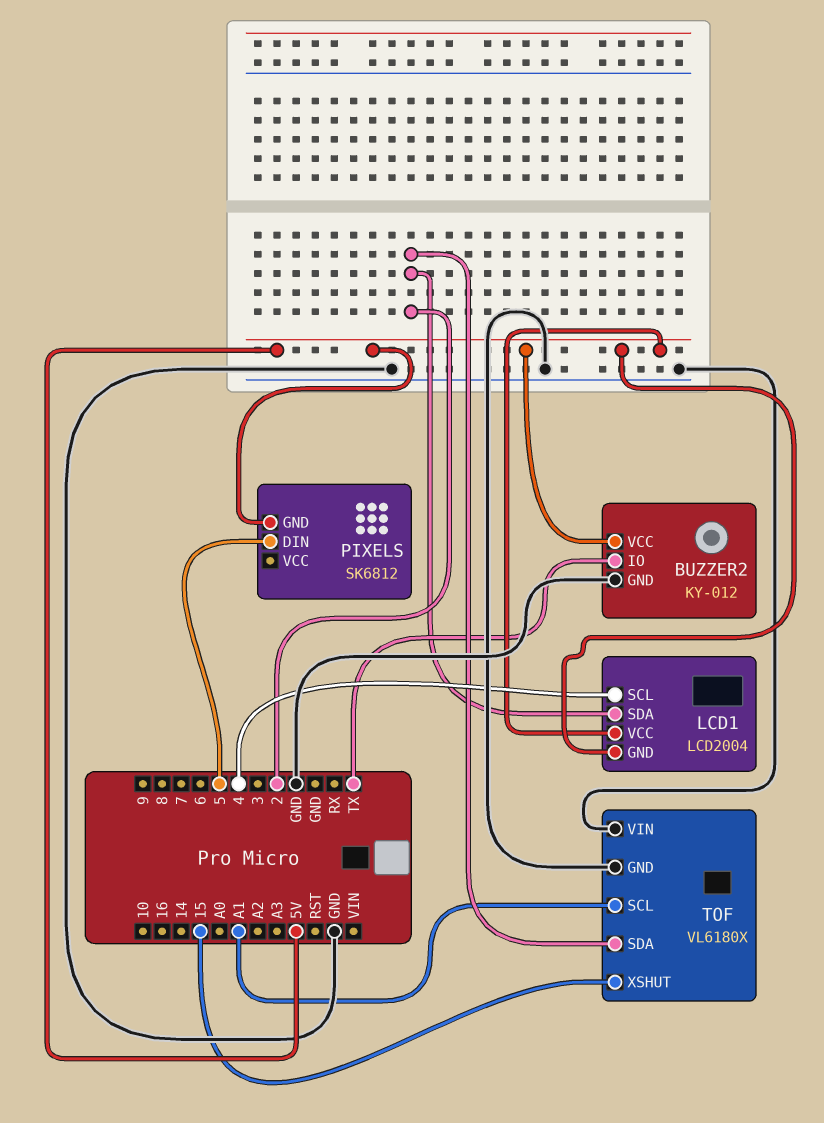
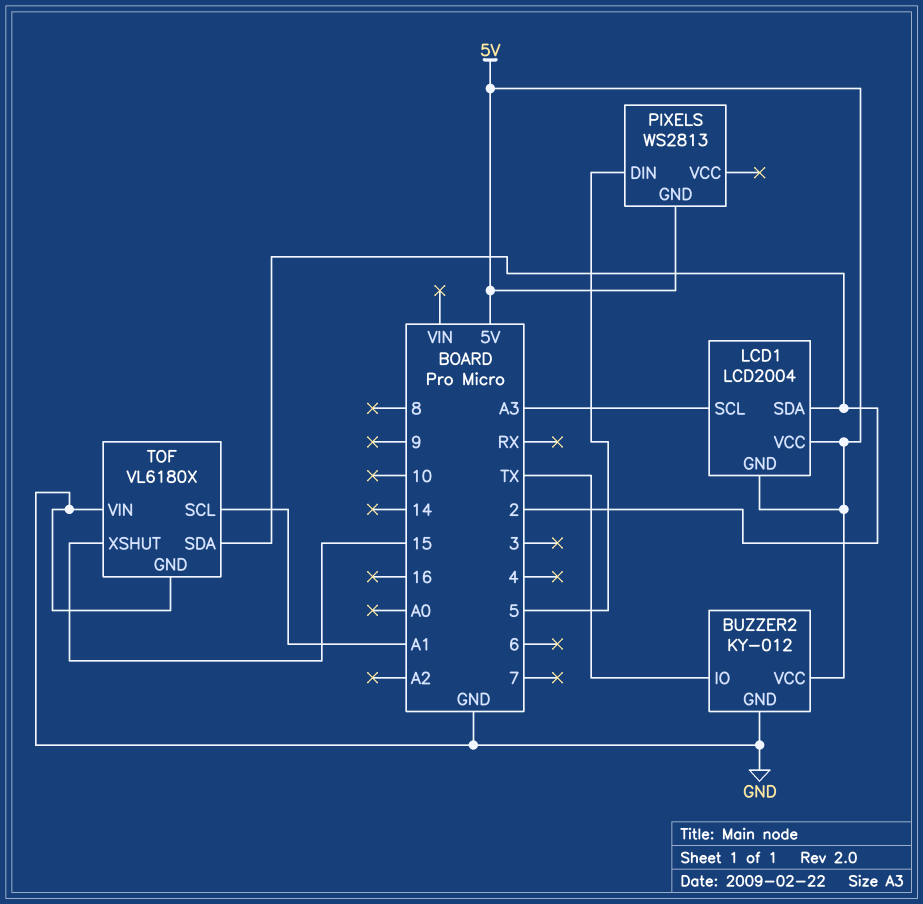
LCD1 pin SCL: 4 -> A3
PIXELS: SK6812 -> WS2813

